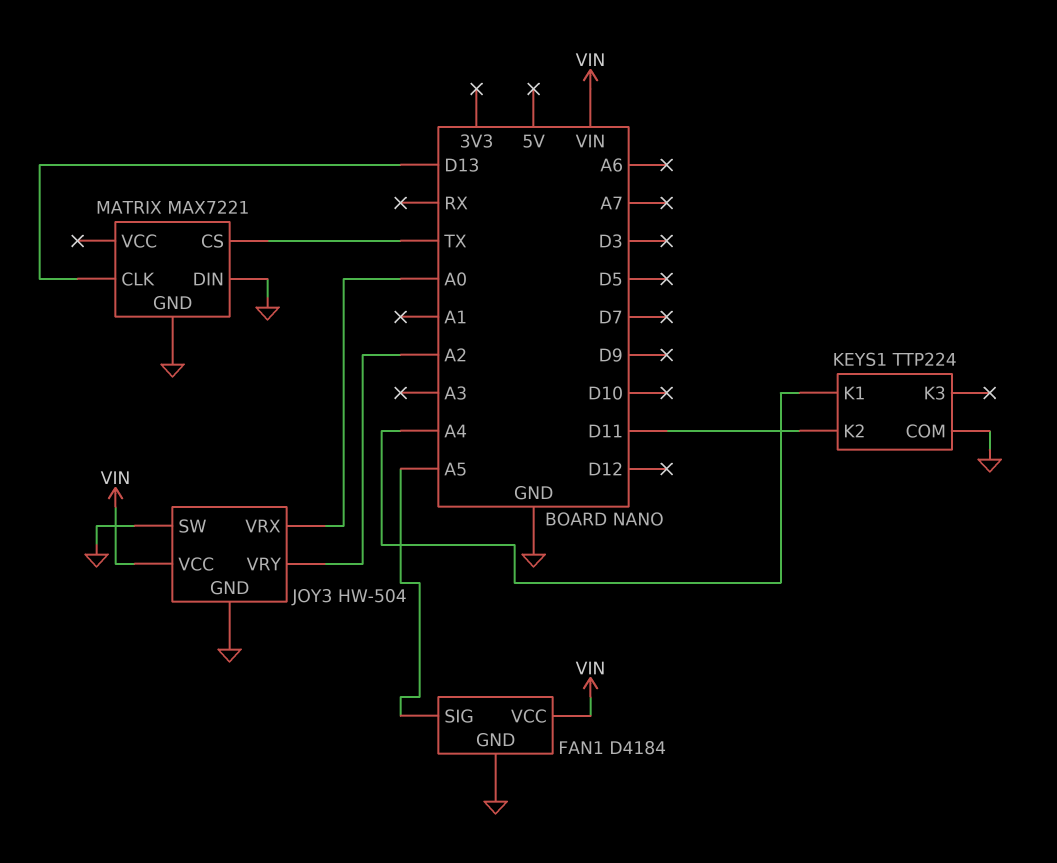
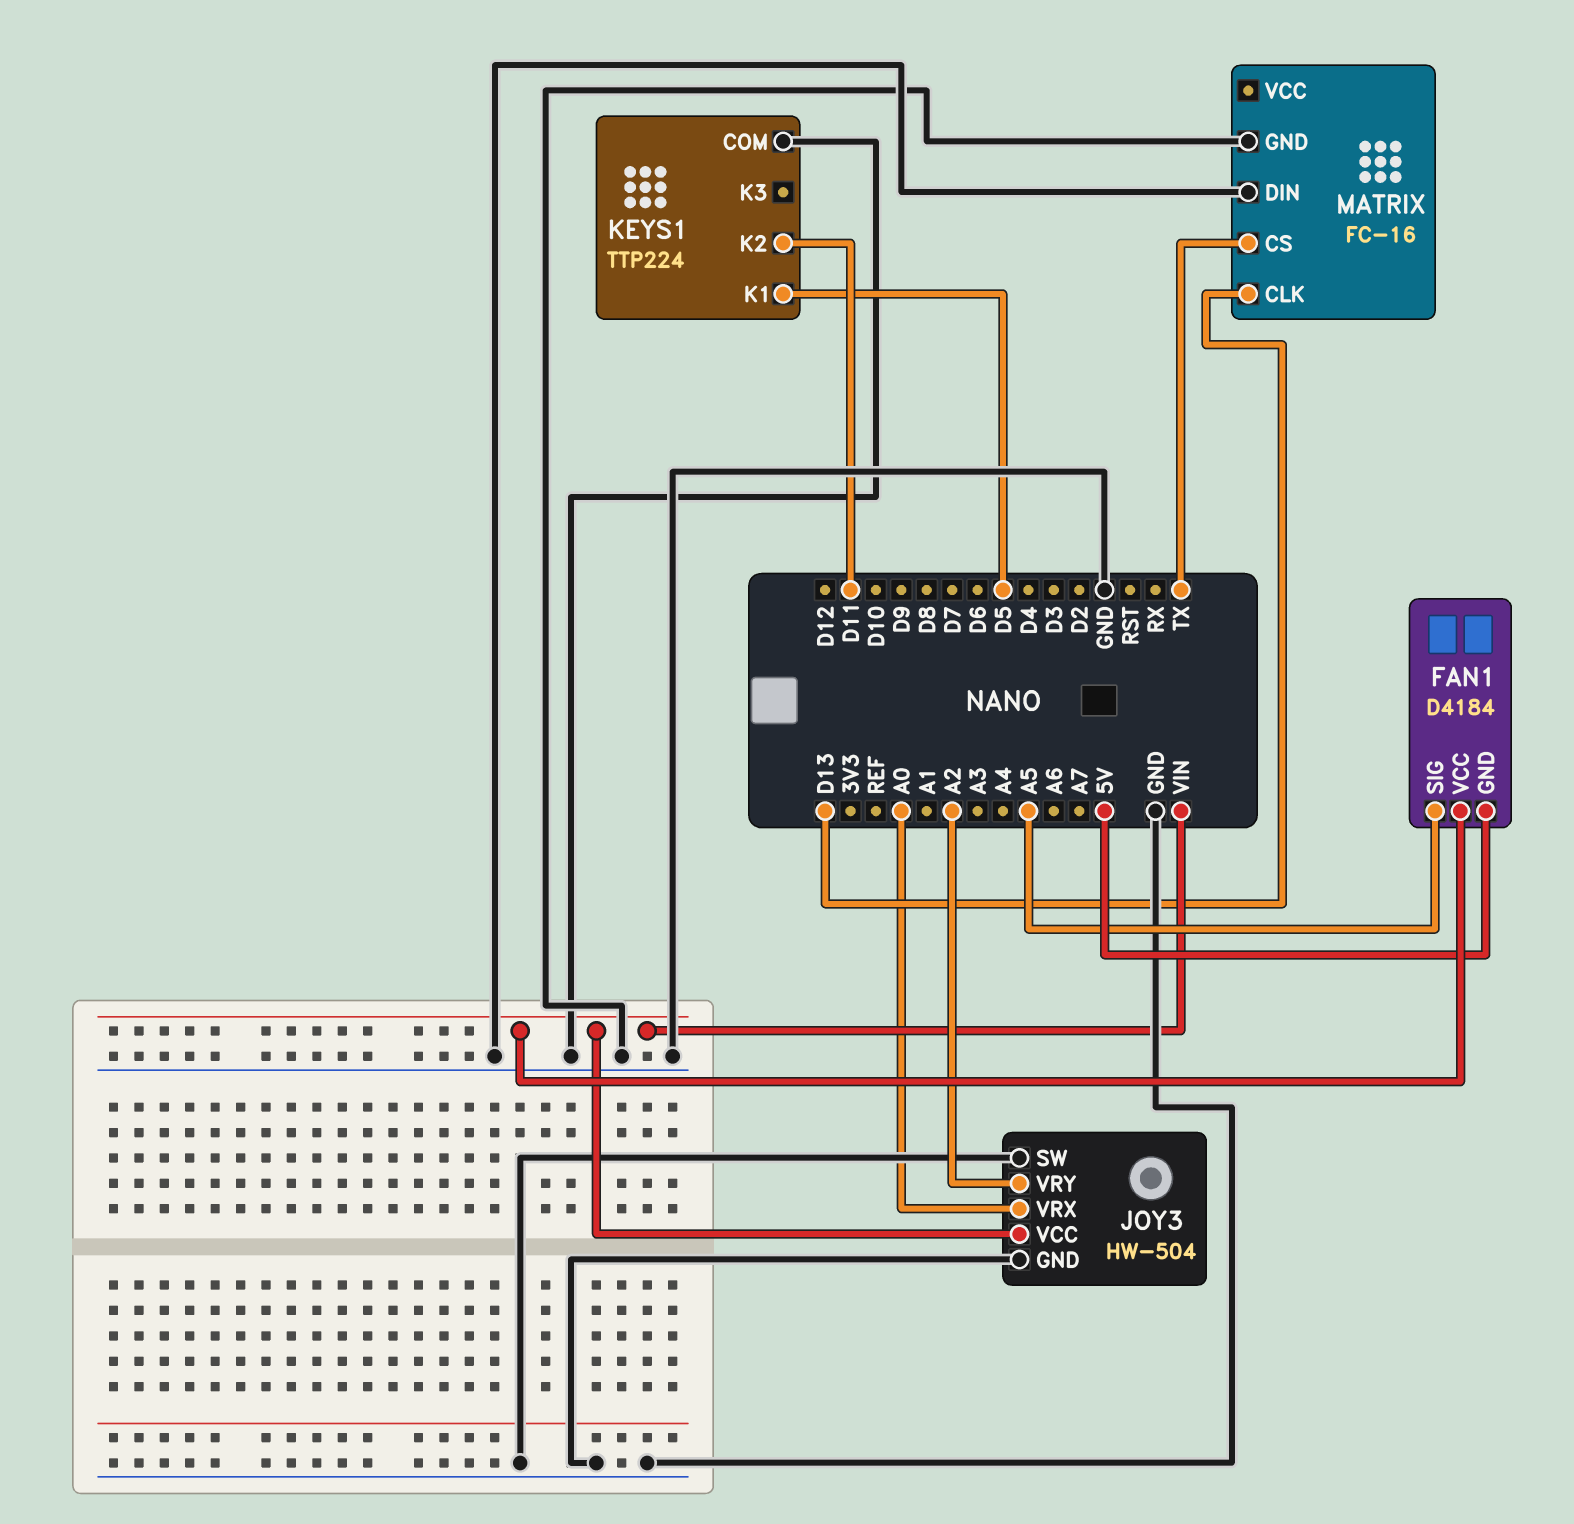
FAN1 pin GND: GND -> 5V
KEYS1 pin K1: A4 -> D5
MATRIX: MAX7221 -> FC-16

